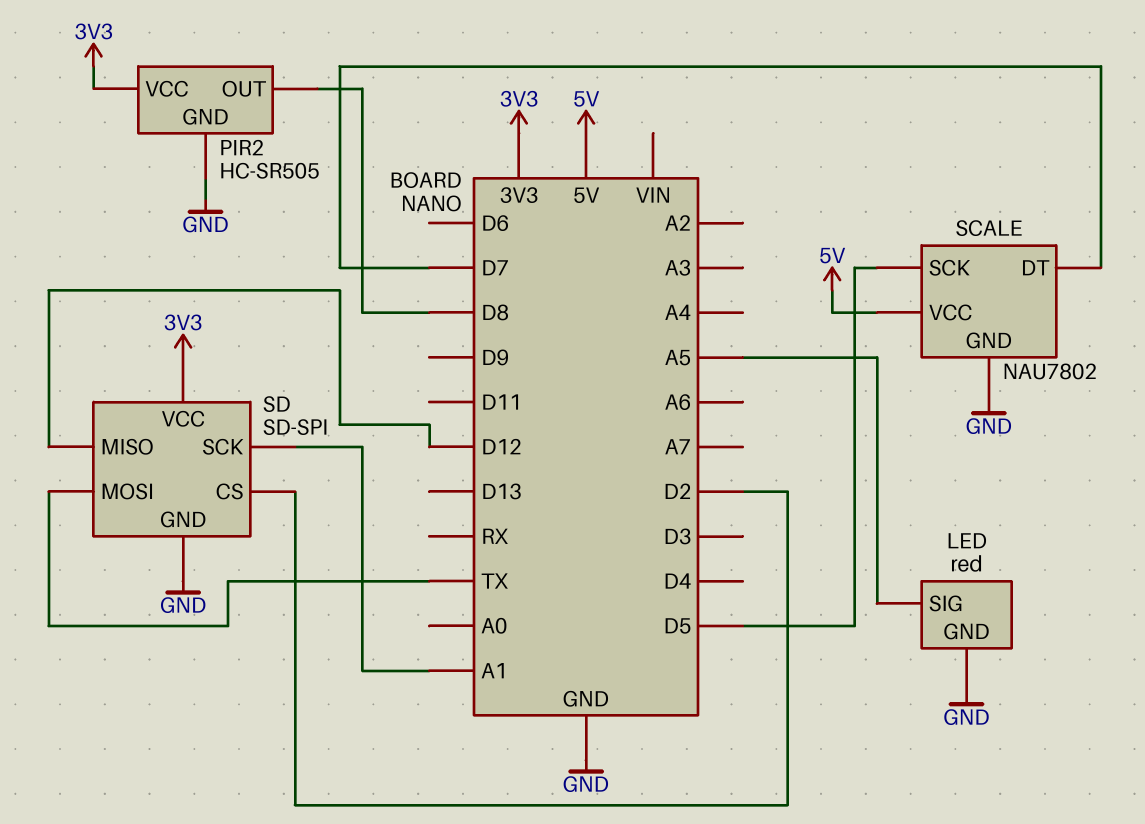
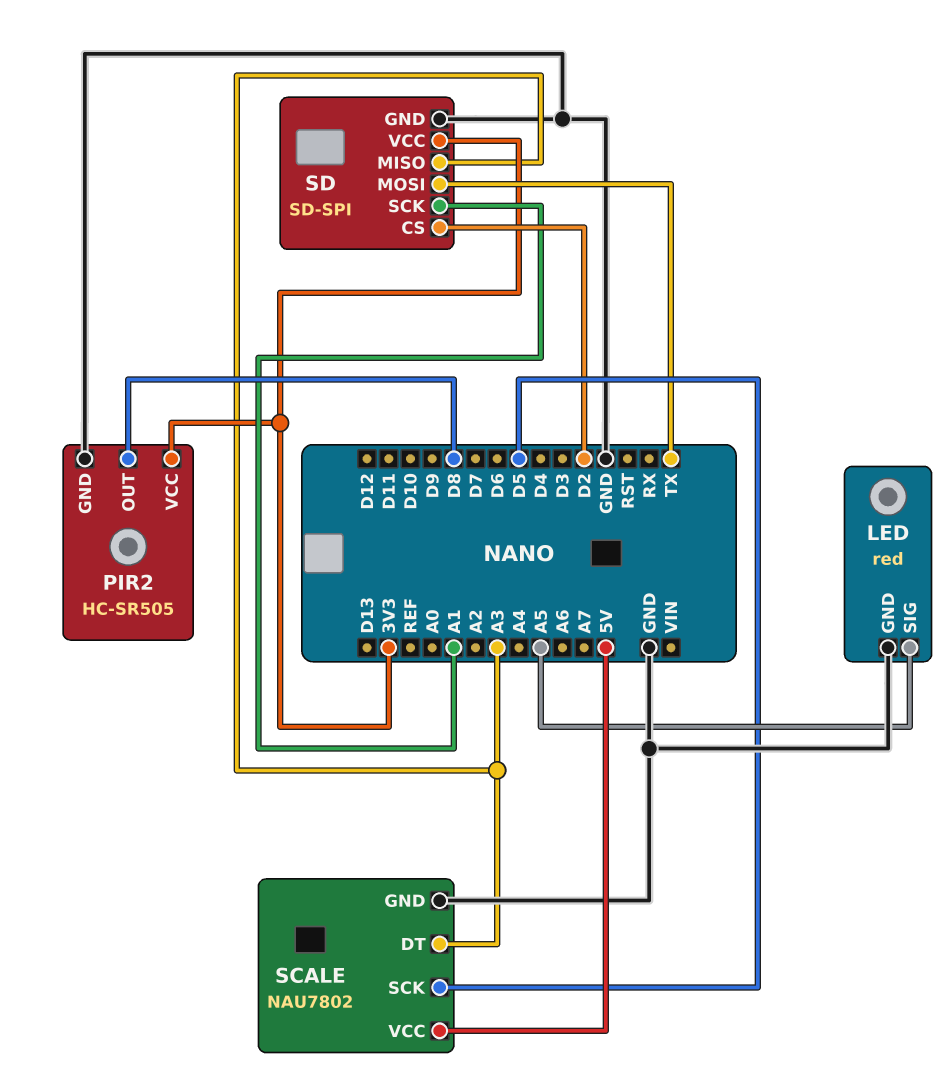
SCALE pin DT: D7 -> A3
SD pin MISO: D12 -> A3

